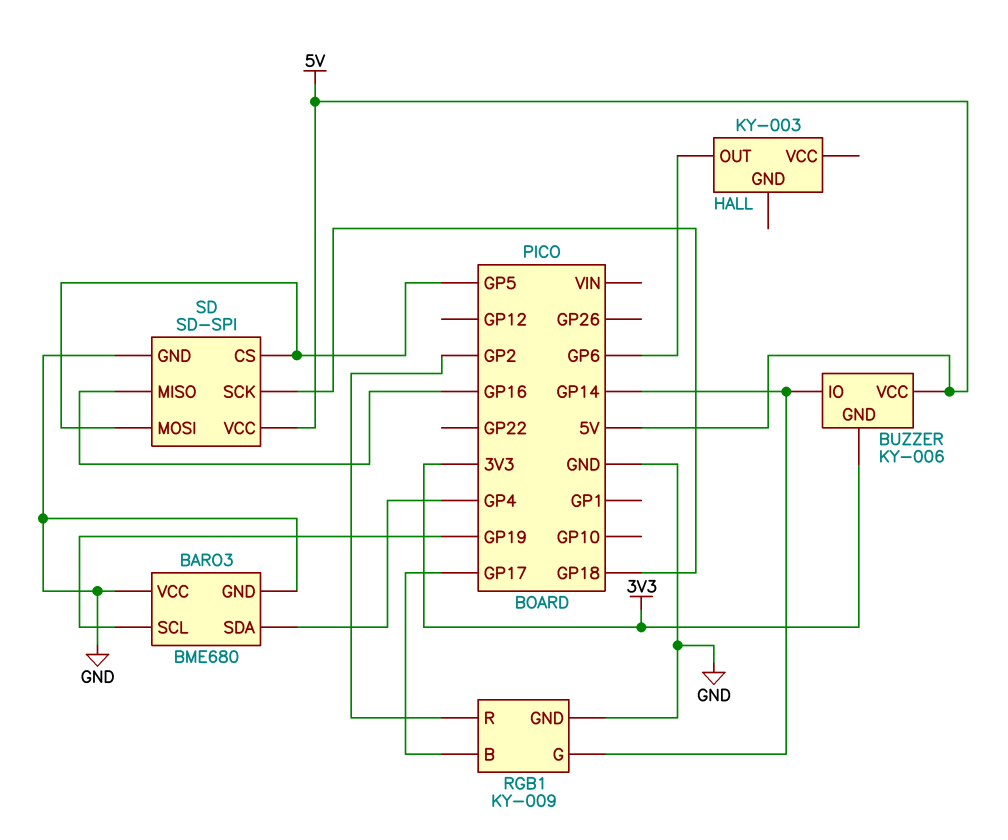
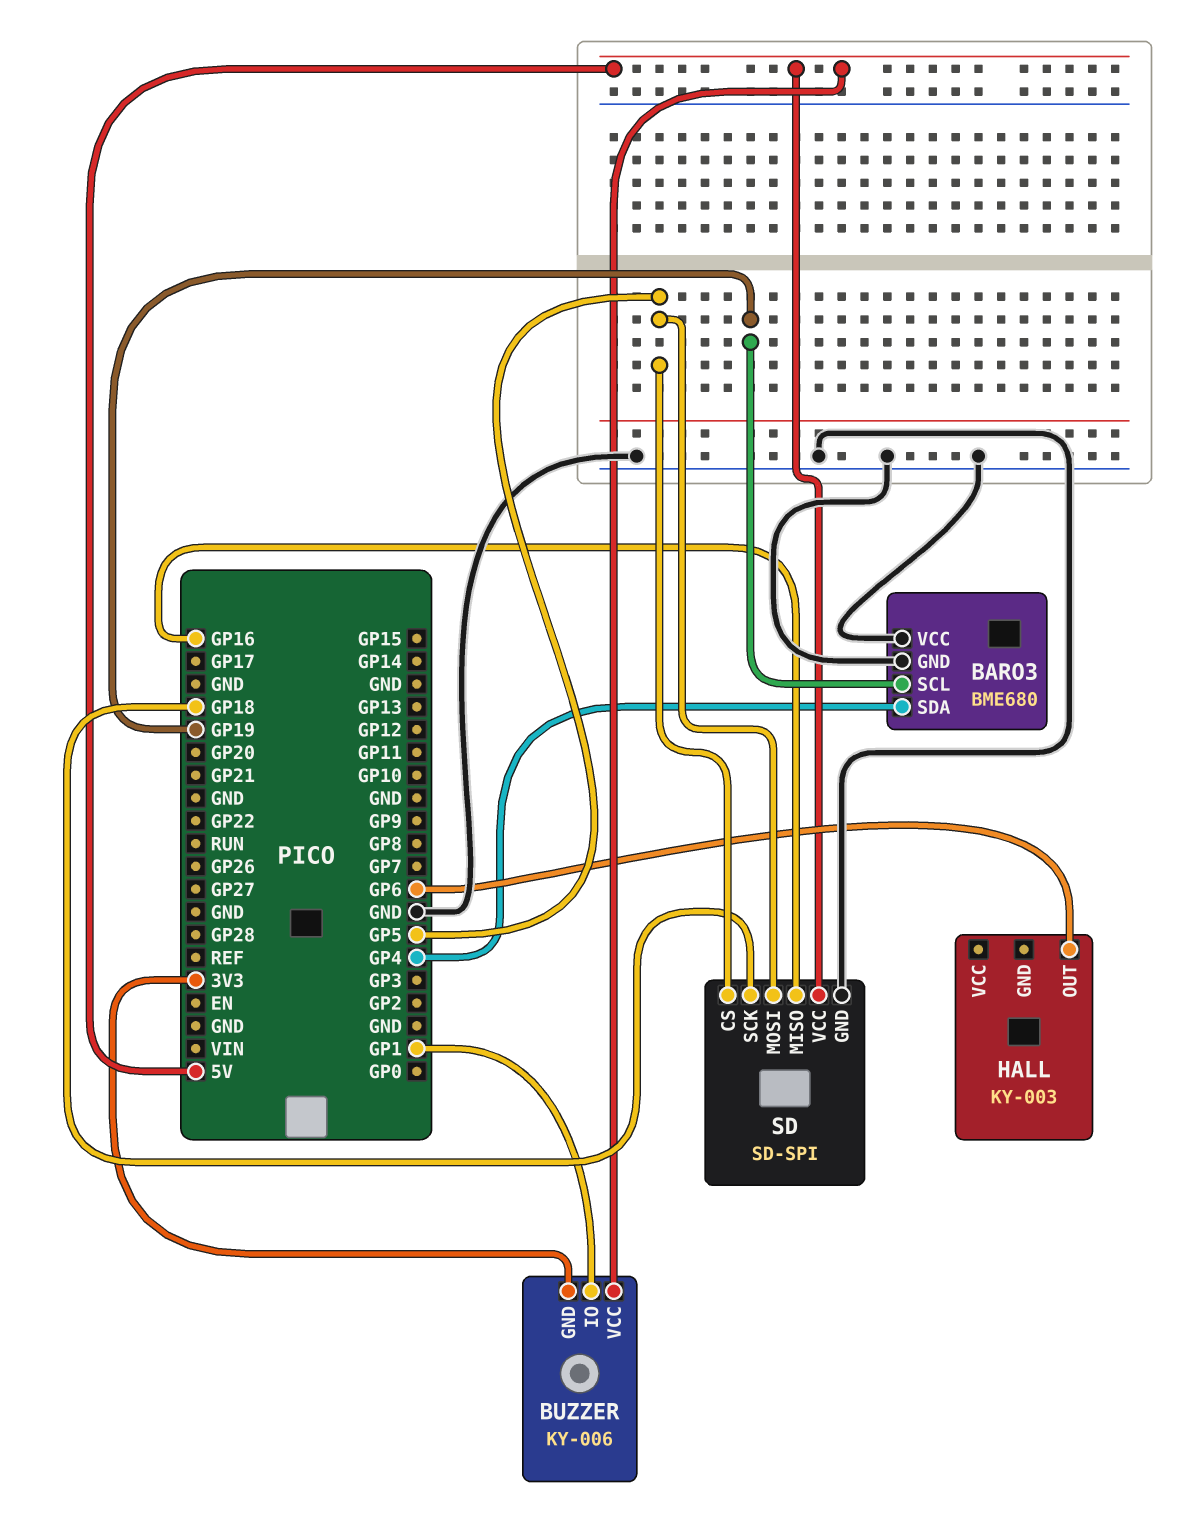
BUZZER pin IO: GP14 -> GP1
RGB1: KY-009 -> none
RGB1 pin B: GP17 -> none
RGB1 pin G: GP14 -> none
RGB1 pin GND: GND -> none
RGB1 pin R: GP2 -> none

